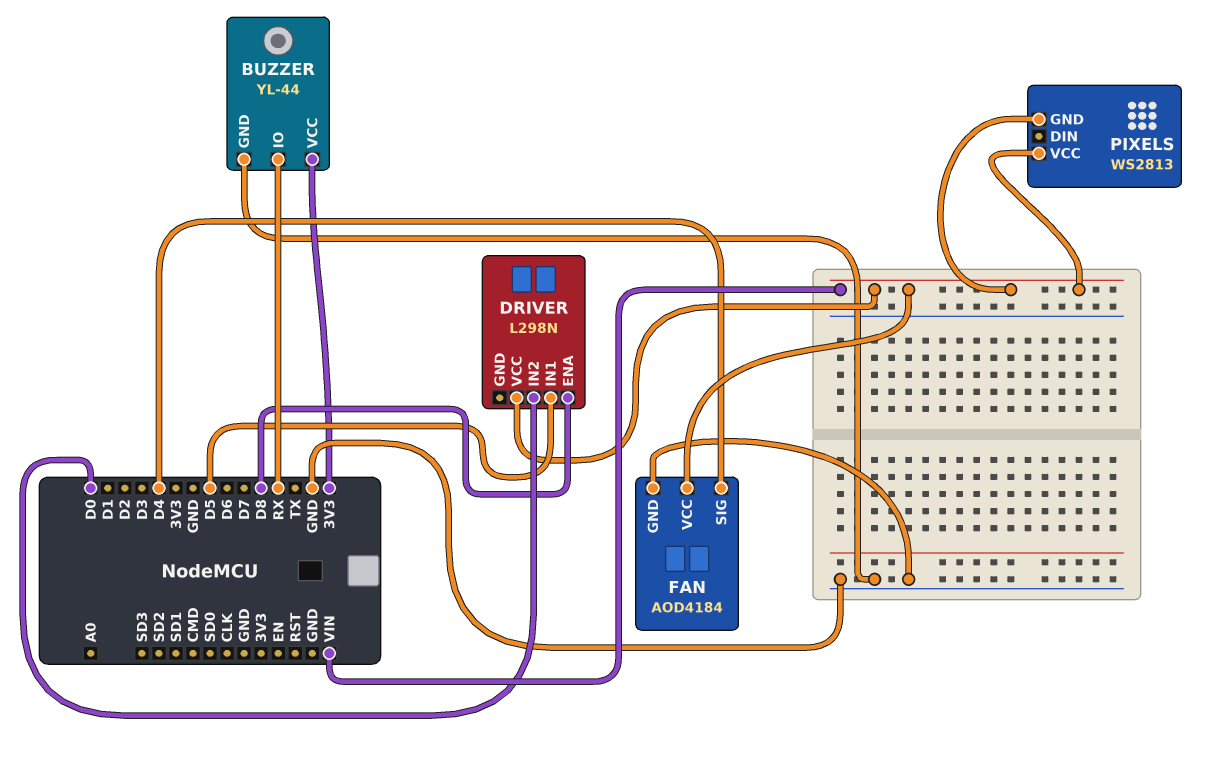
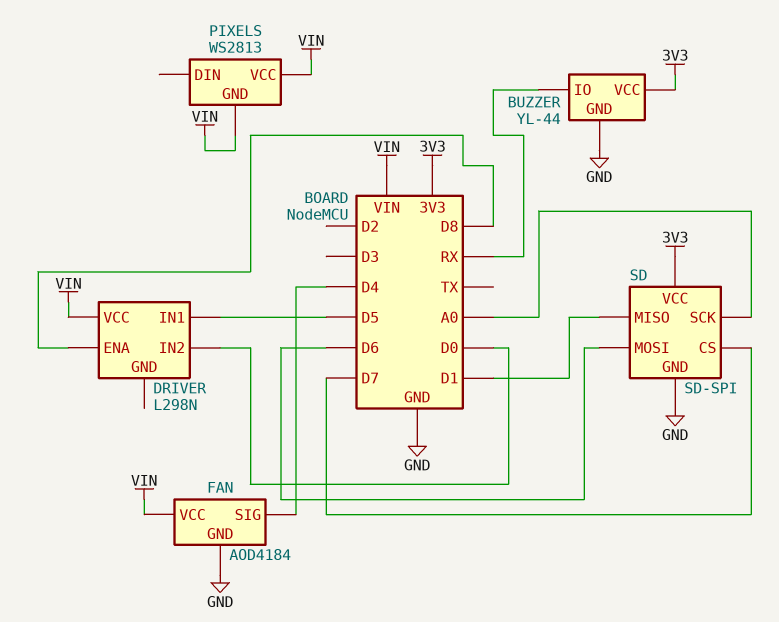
SD: none -> SD-SPI
SD pin CS: none -> D7
SD pin GND: none -> GND
SD pin MISO: none -> D1
SD pin MOSI: none -> D6
SD pin SCK: none -> A0
SD pin VCC: none -> 3V3

